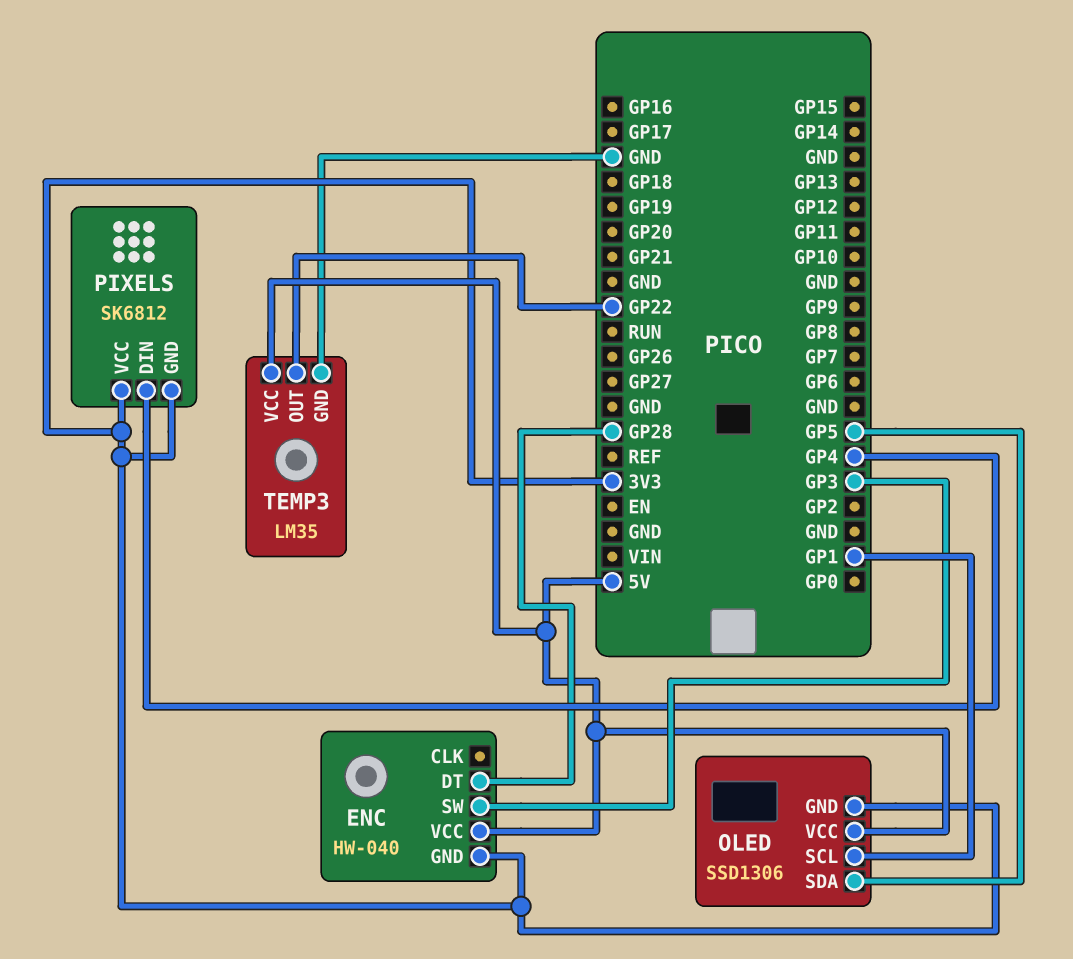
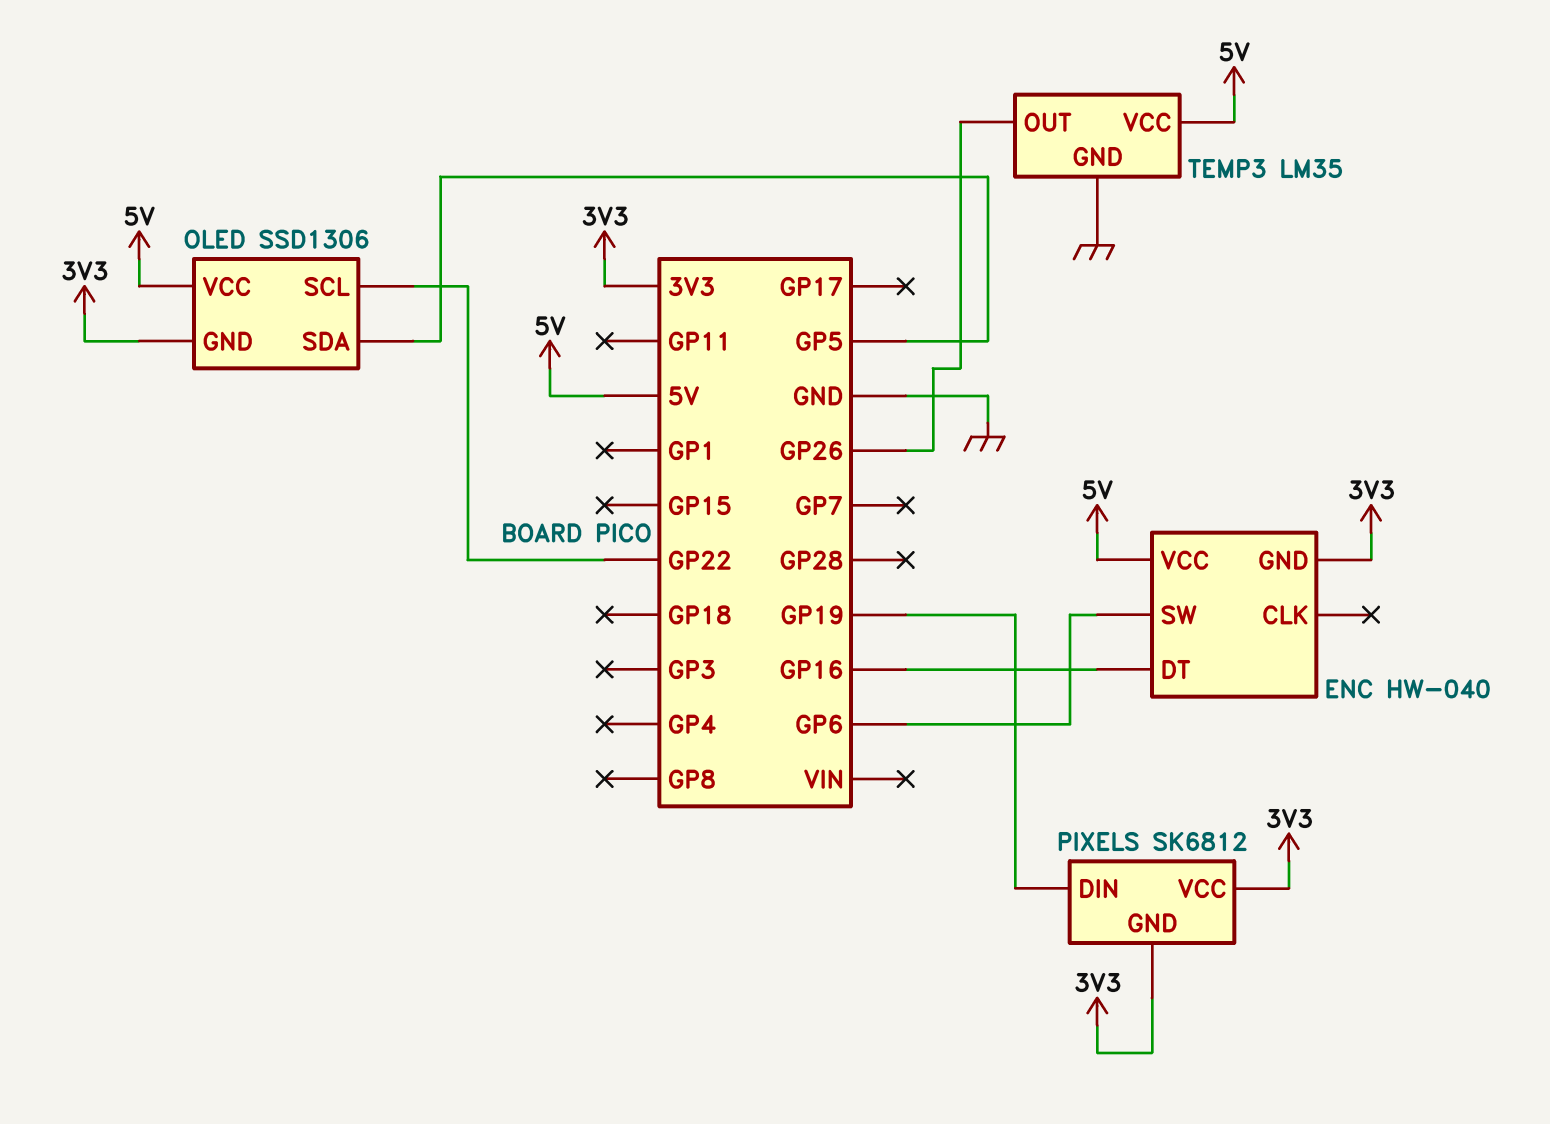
ENC pin DT: GP28 -> GP16
ENC pin SW: GP3 -> GP6
OLED pin SCL: GP1 -> GP22
PIXELS pin DIN: GP4 -> GP19
TEMP3 pin OUT: GP22 -> GP26

